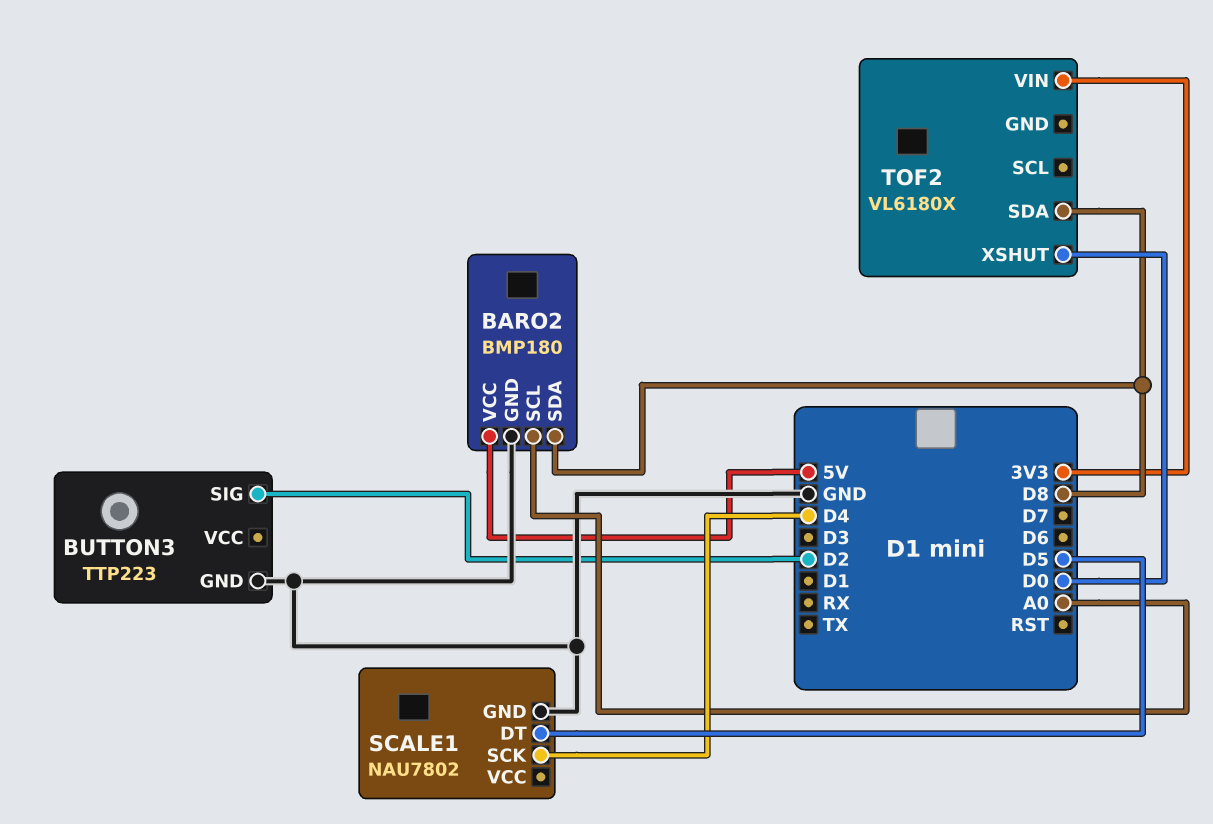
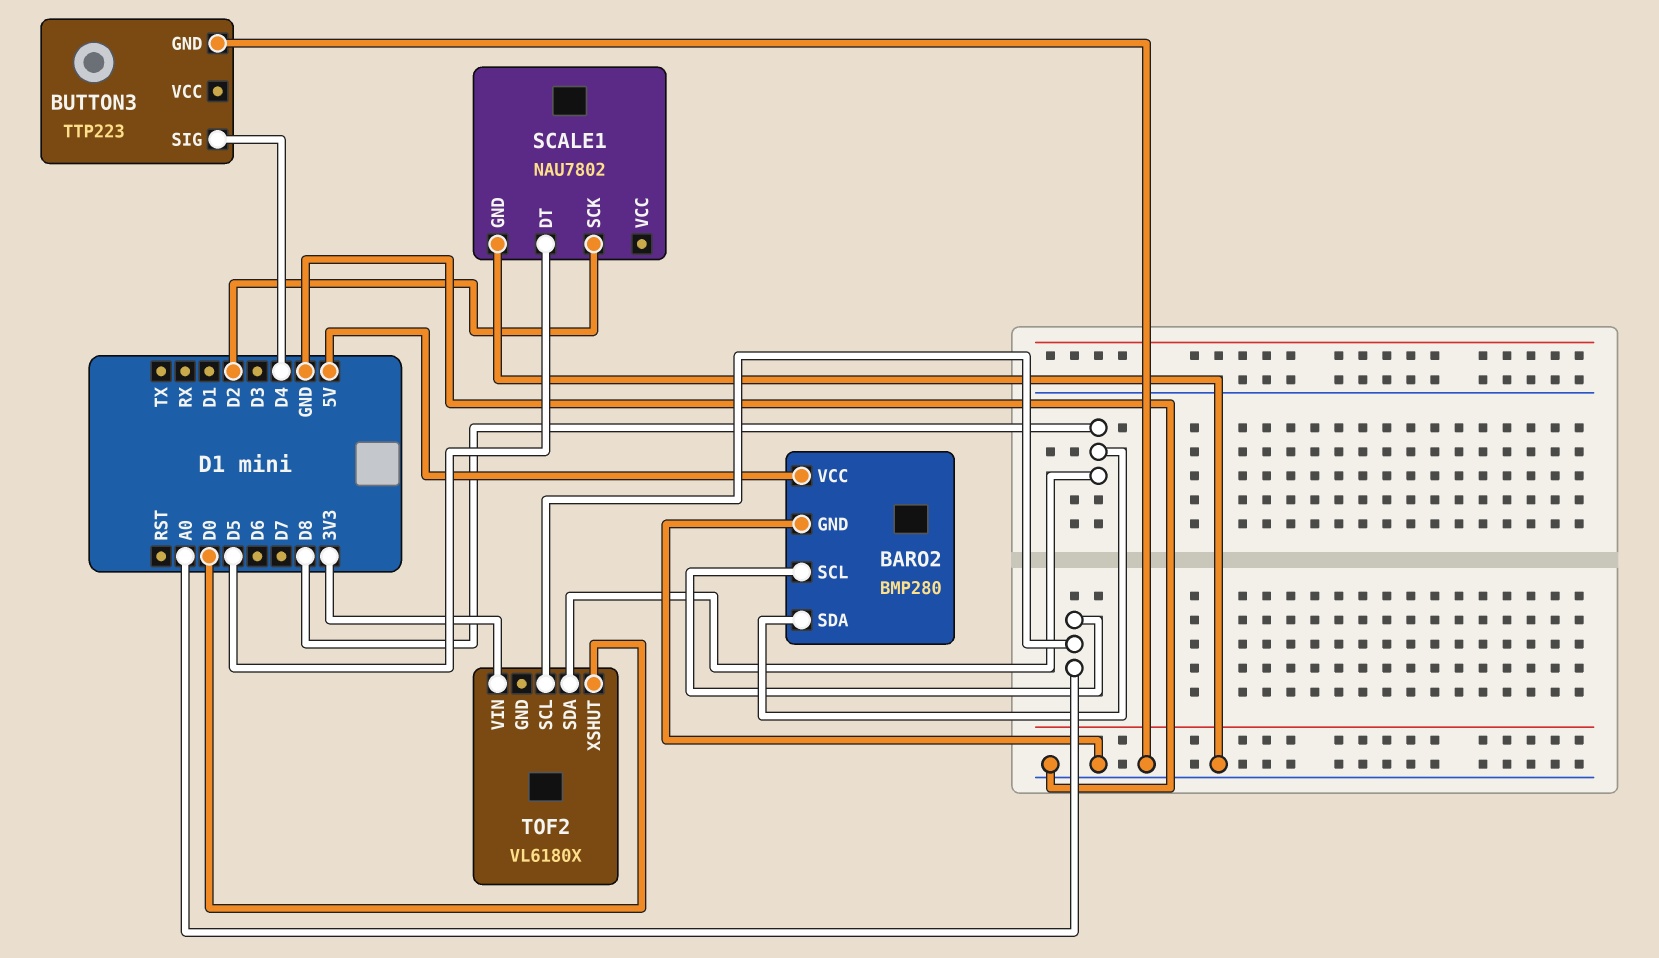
BARO2: BMP180 -> BMP280
BUTTON3 pin SIG: D2 -> D4
SCALE1 pin SCK: D4 -> D2
TOF2 pin SCL: none -> A0

